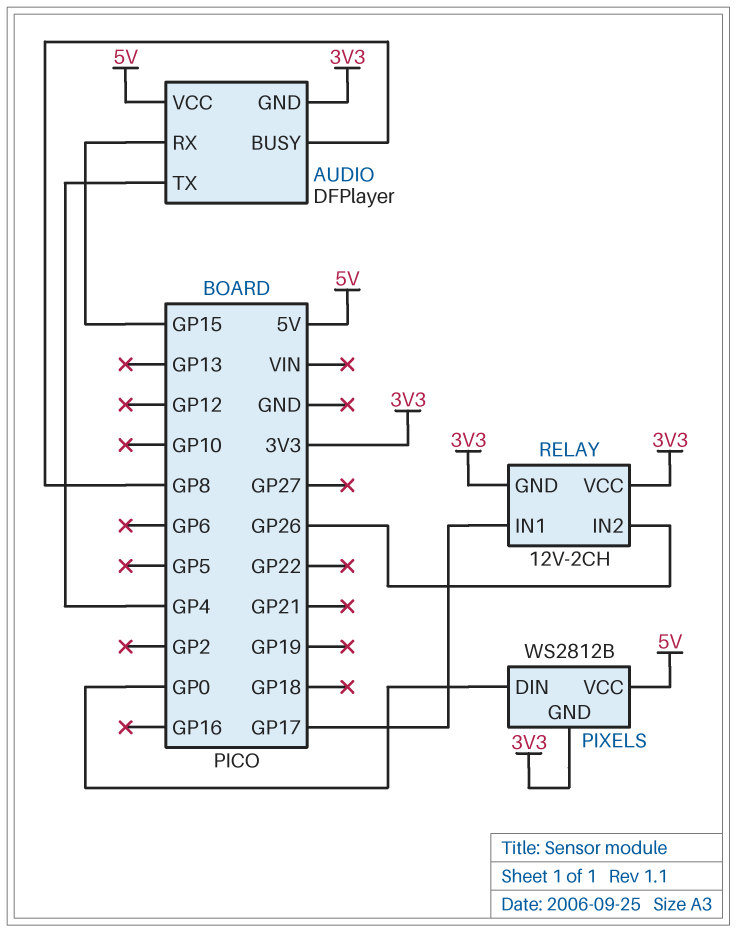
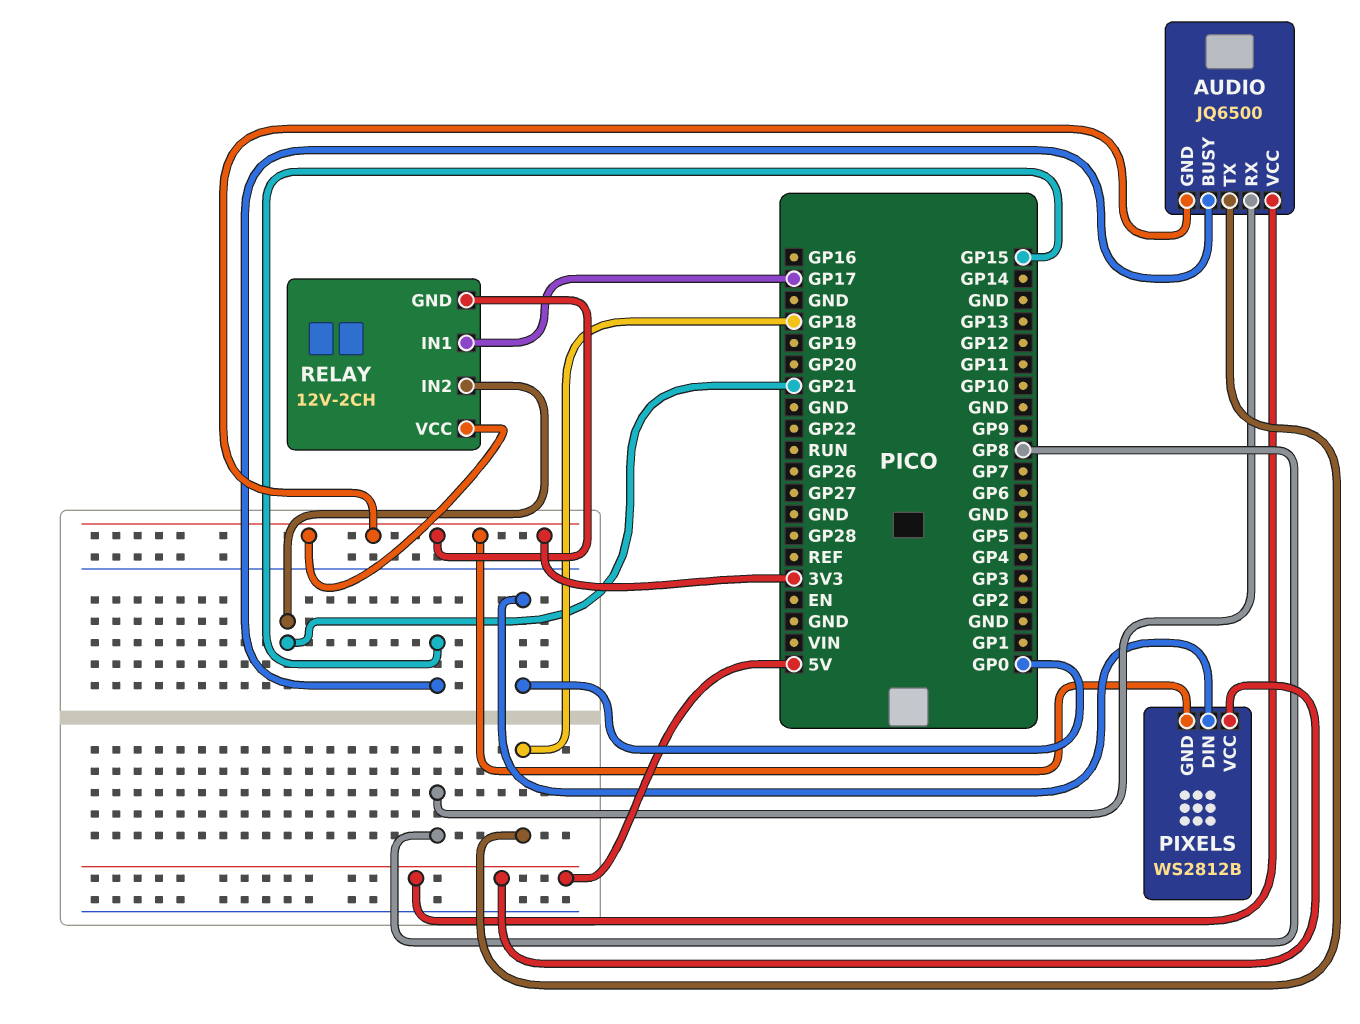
AUDIO: DFPlayer -> JQ6500
AUDIO pin BUSY: GP8 -> GP15
AUDIO pin RX: GP15 -> GP8
AUDIO pin TX: GP4 -> GP18
RELAY pin IN2: GP26 -> GP21

